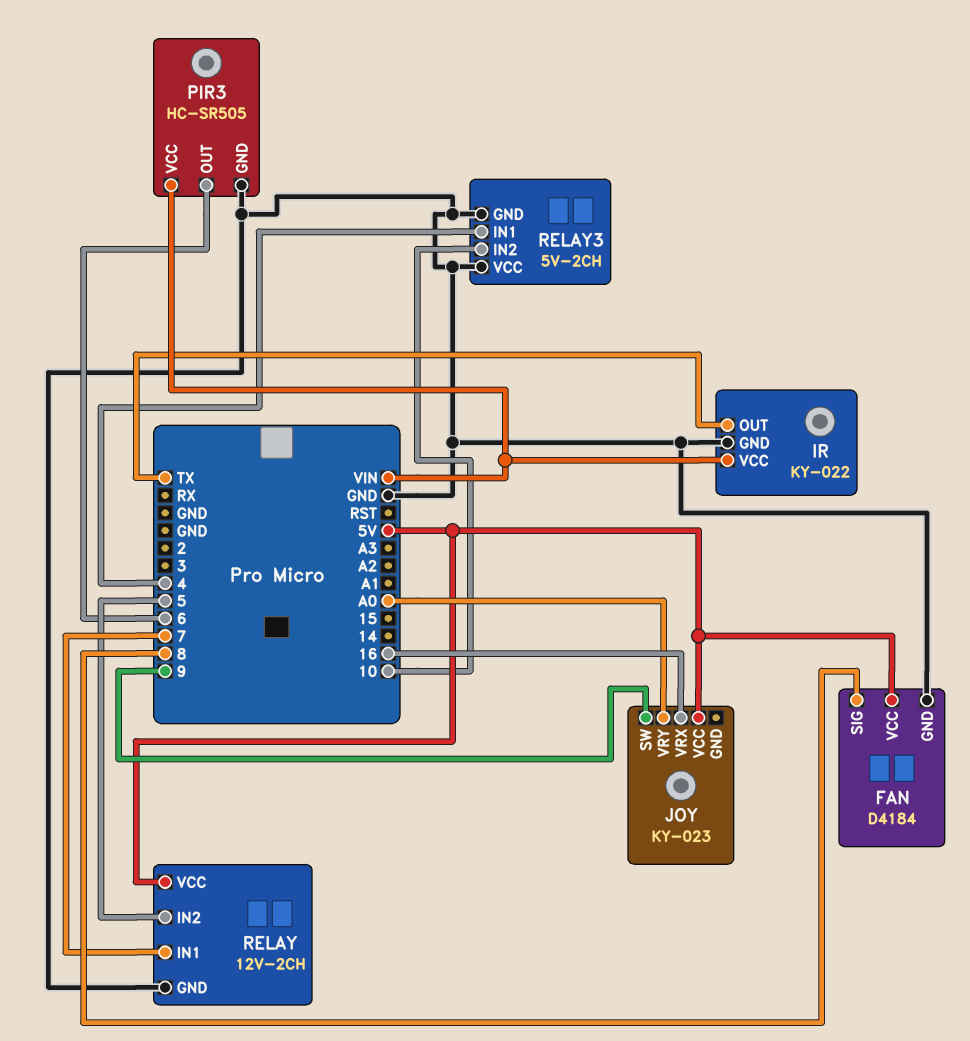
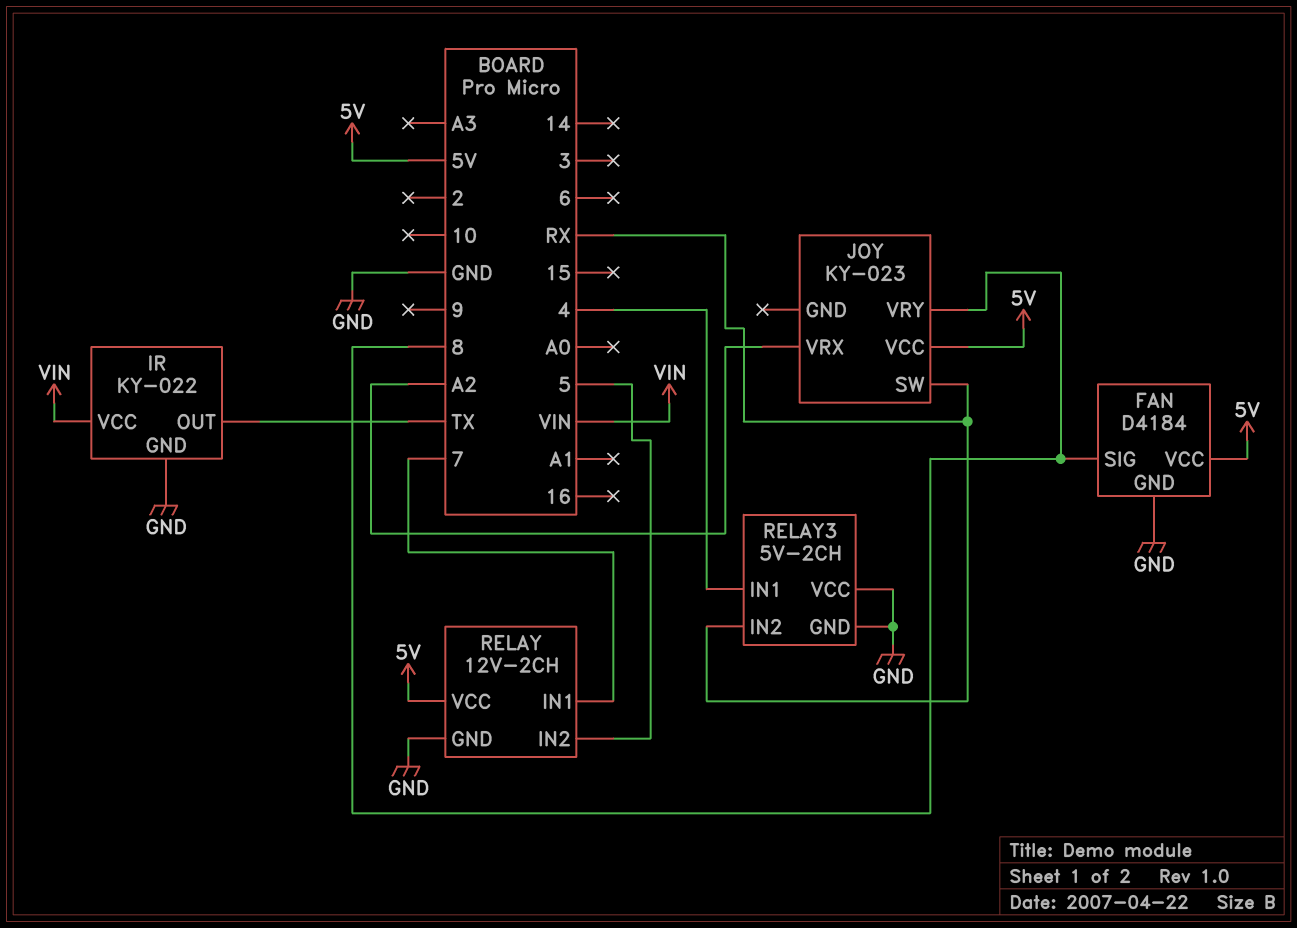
JOY pin SW: 9 -> RX
JOY pin VRX: 16 -> A2
JOY pin VRY: A0 -> 8
PIR3: HC-SR505 -> none
PIR3 pin GND: GND -> none
PIR3 pin OUT: 6 -> none
PIR3 pin VCC: VIN -> none
RELAY3 pin IN2: 10 -> RX

